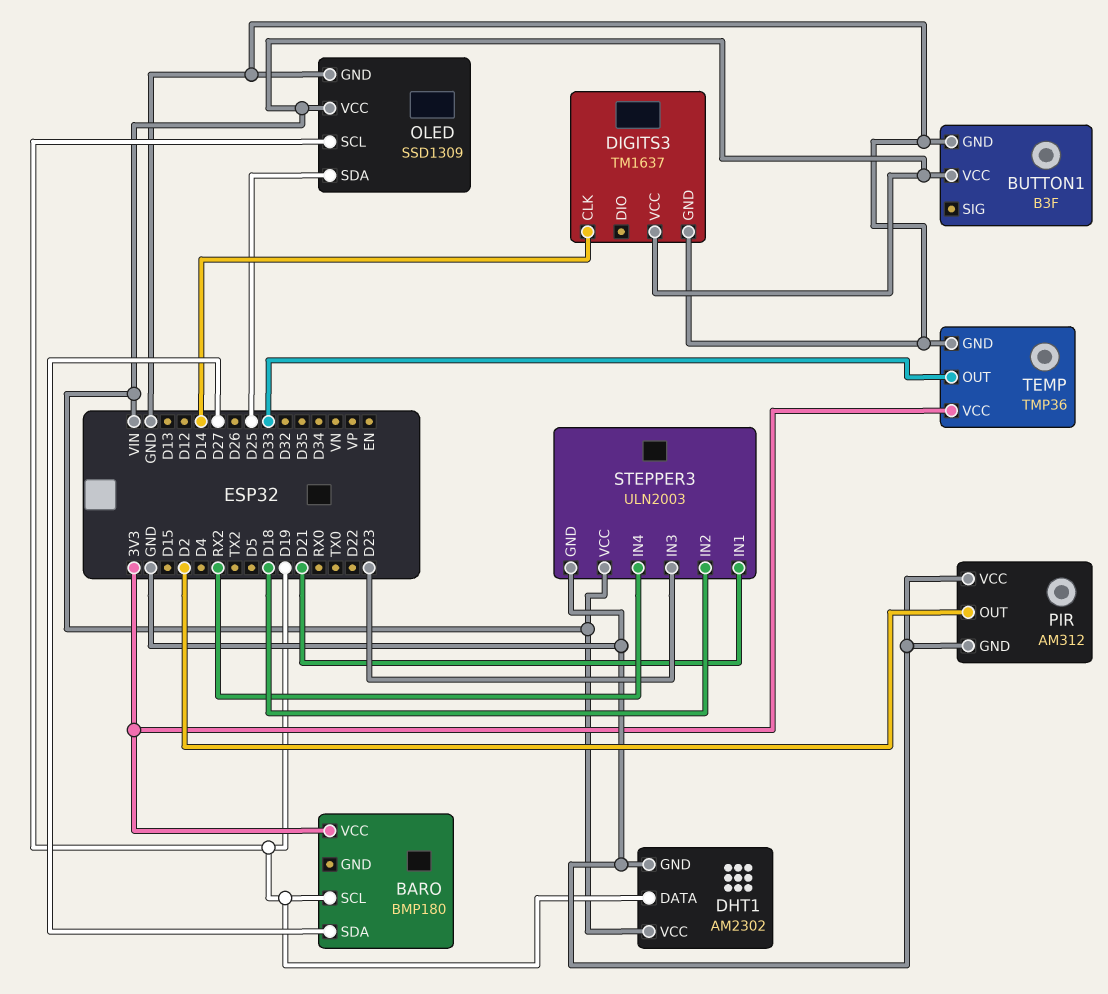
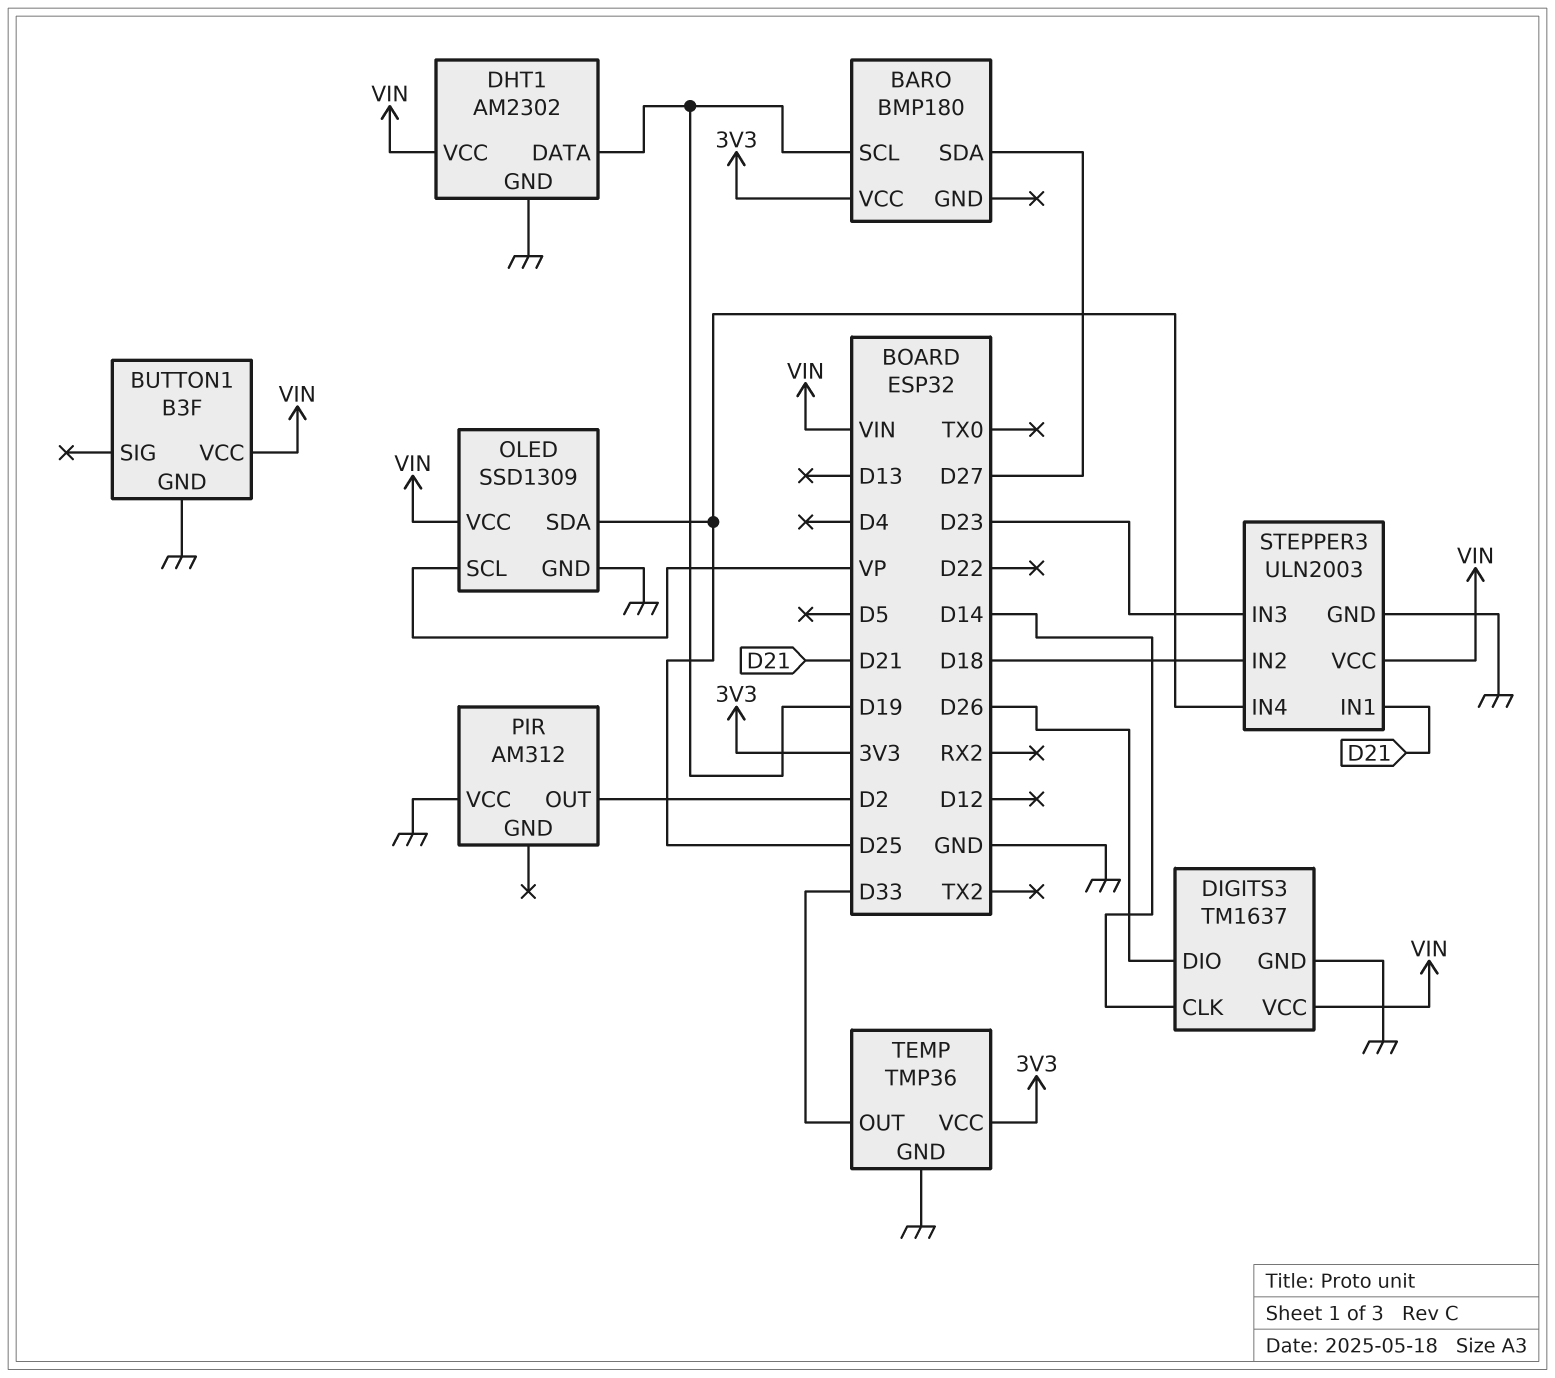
DIGITS3 pin DIO: none -> D26
OLED pin SCL: D19 -> VP
PIR pin GND: GND -> none
STEPPER3 pin IN4: RX2 -> D25

